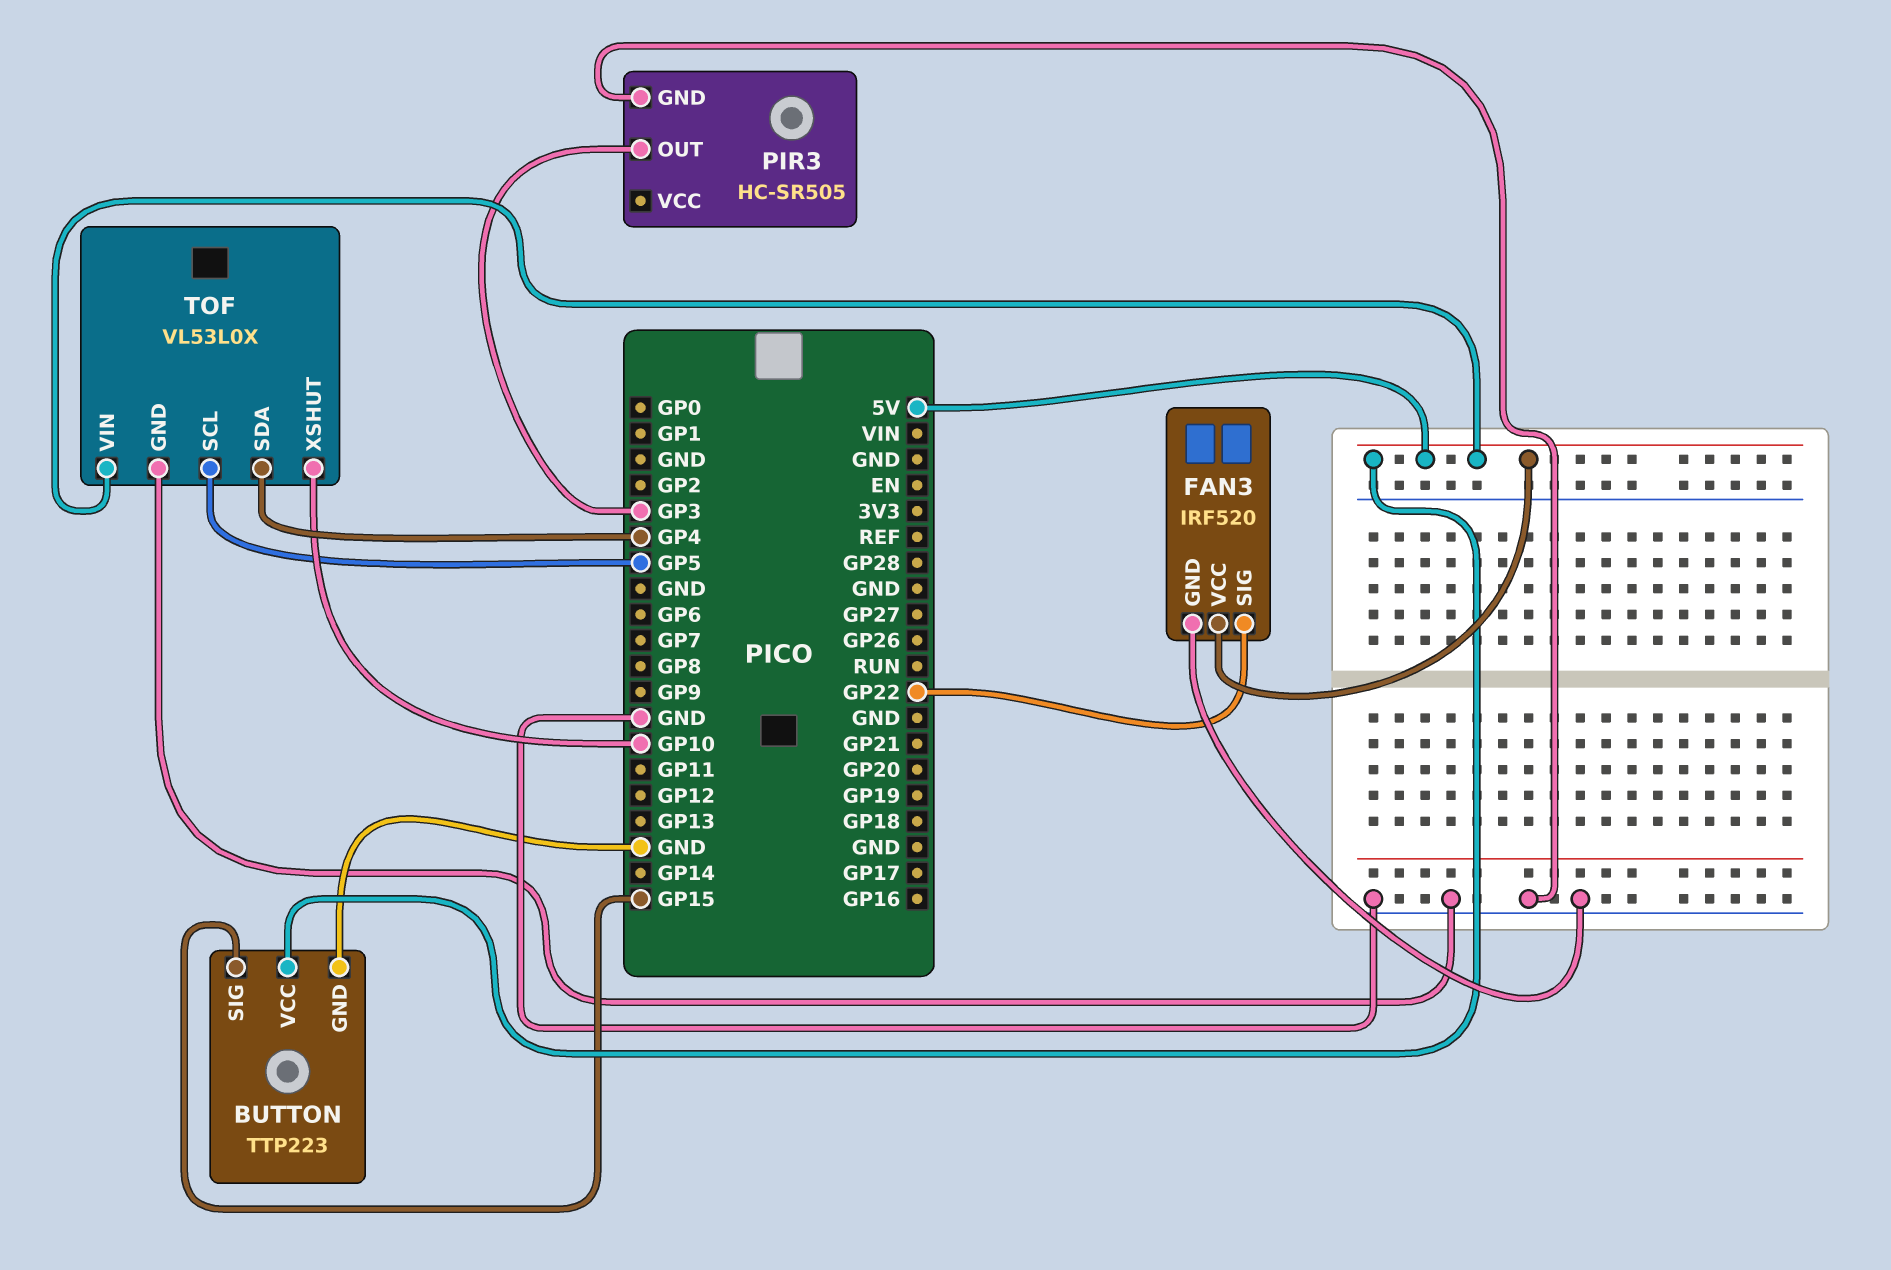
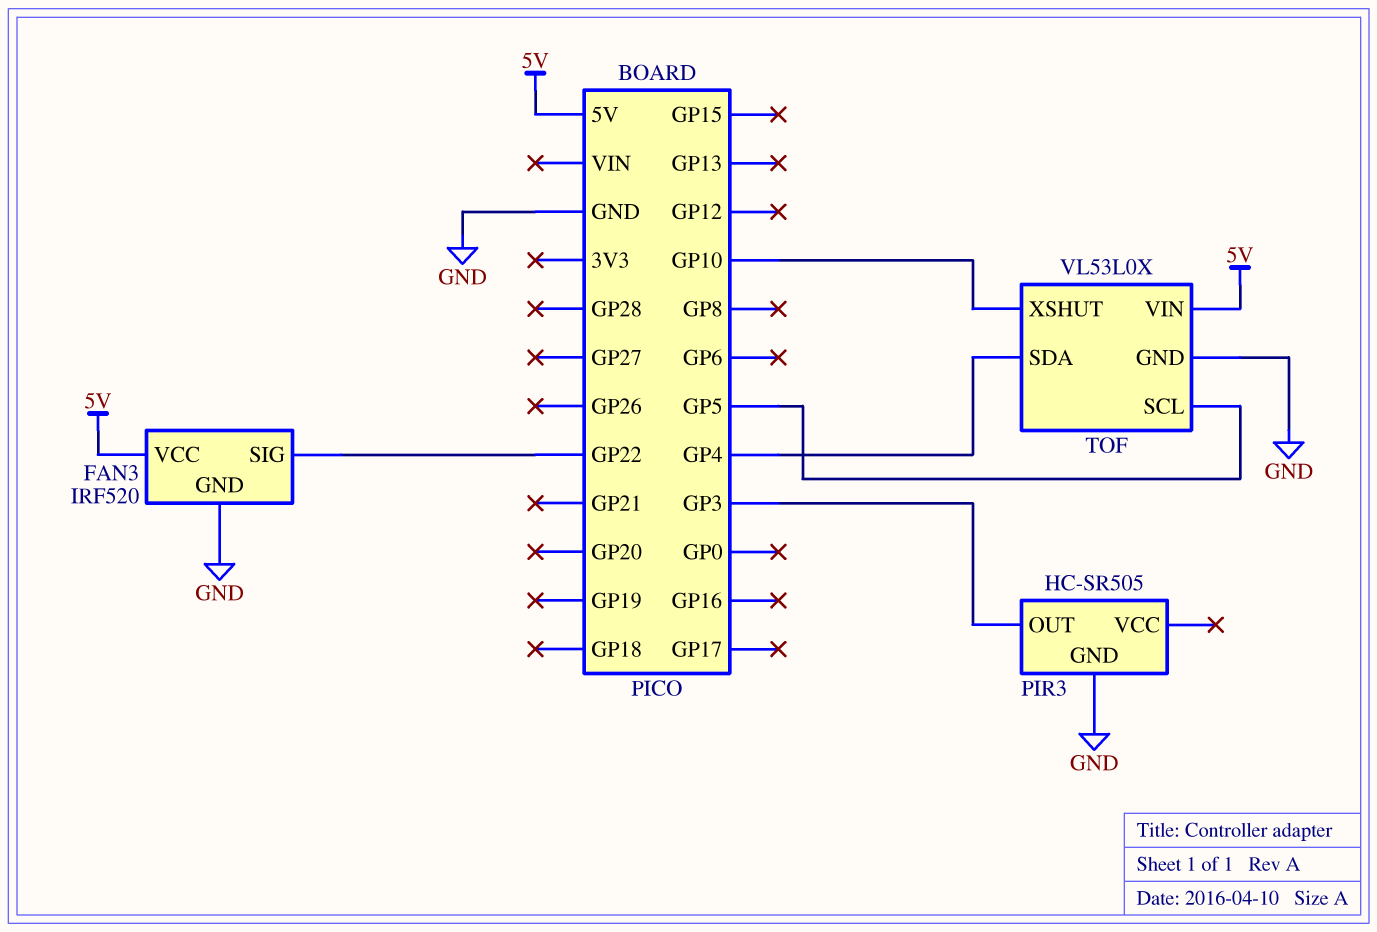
BUTTON: TTP223 -> none
BUTTON pin GND: GND -> none
BUTTON pin SIG: GP15 -> none
BUTTON pin VCC: 5V -> none

